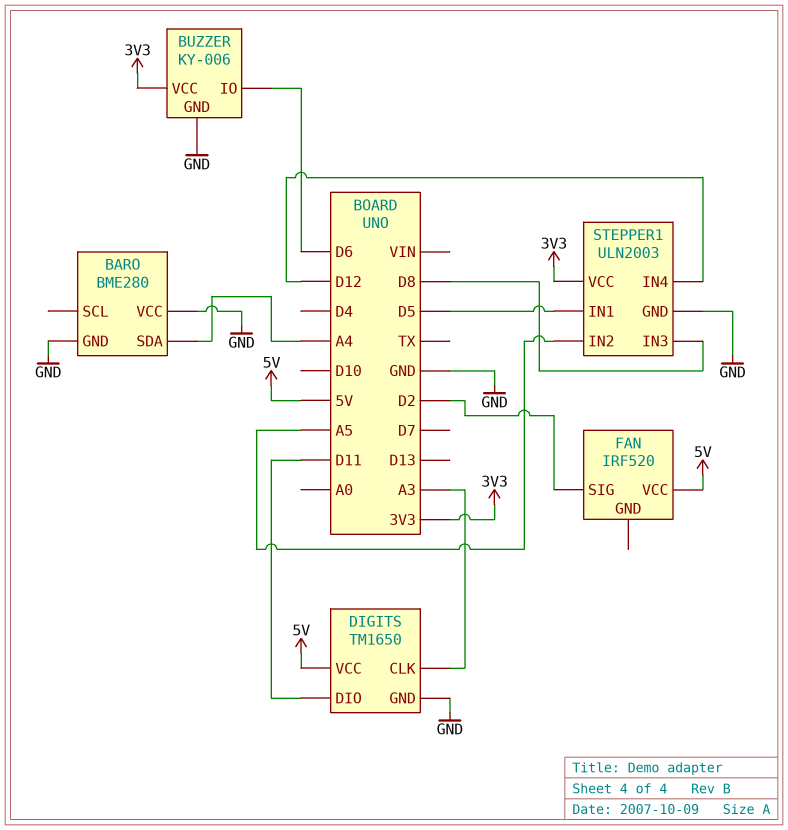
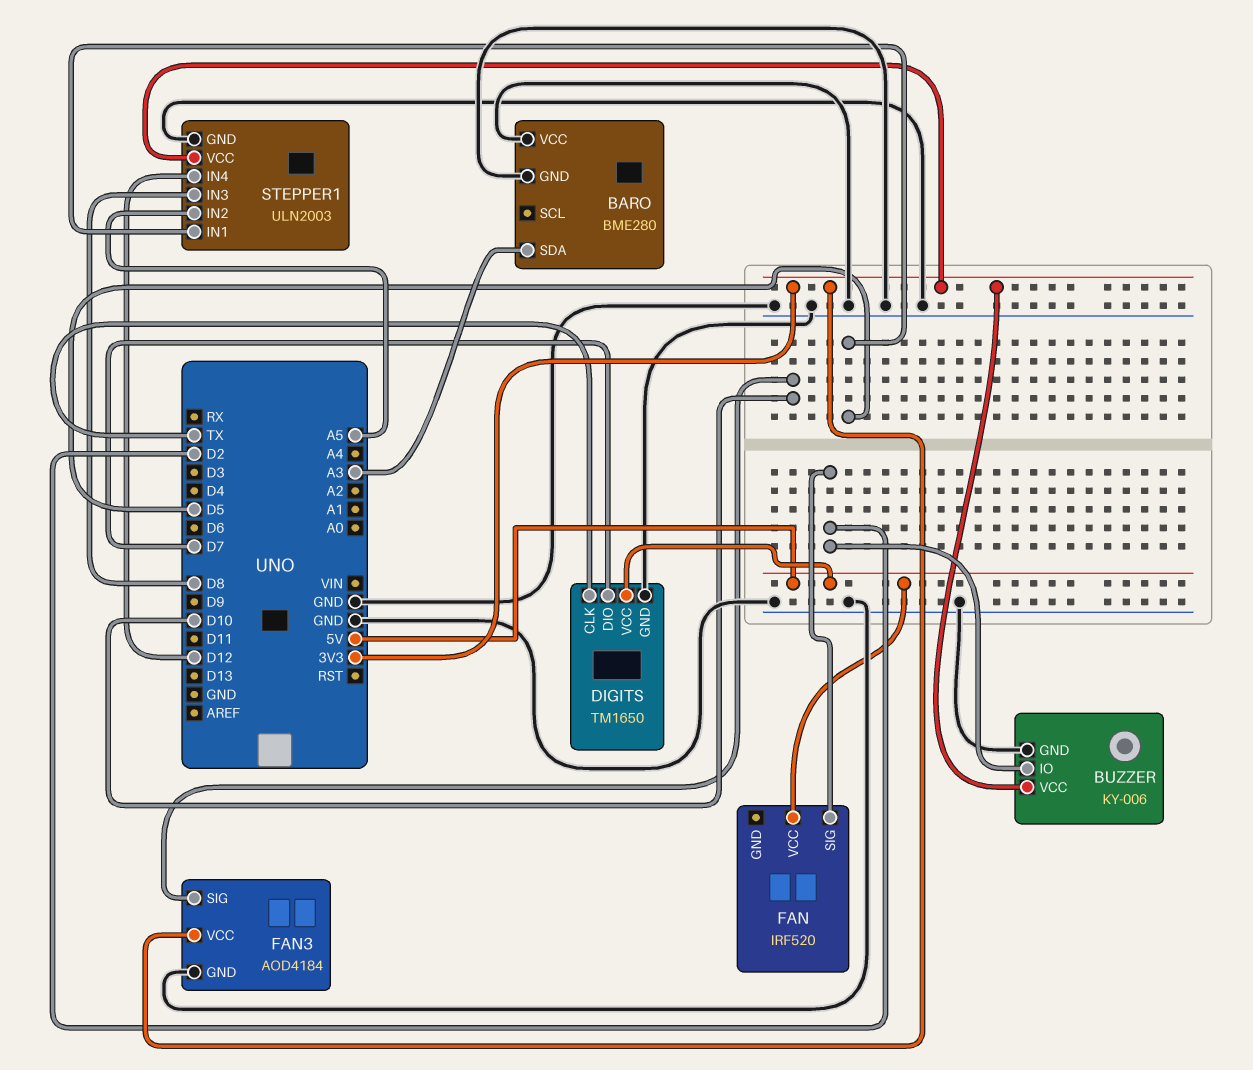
BARO pin SDA: A4 -> A3
BUZZER pin IO: D6 -> D2
DIGITS pin CLK: A3 -> TX
DIGITS pin DIO: D11 -> D7
FAN3: none -> AOD4184
FAN3 pin GND: none -> GND
FAN3 pin SIG: none -> D10
FAN3 pin VCC: none -> 3V3

